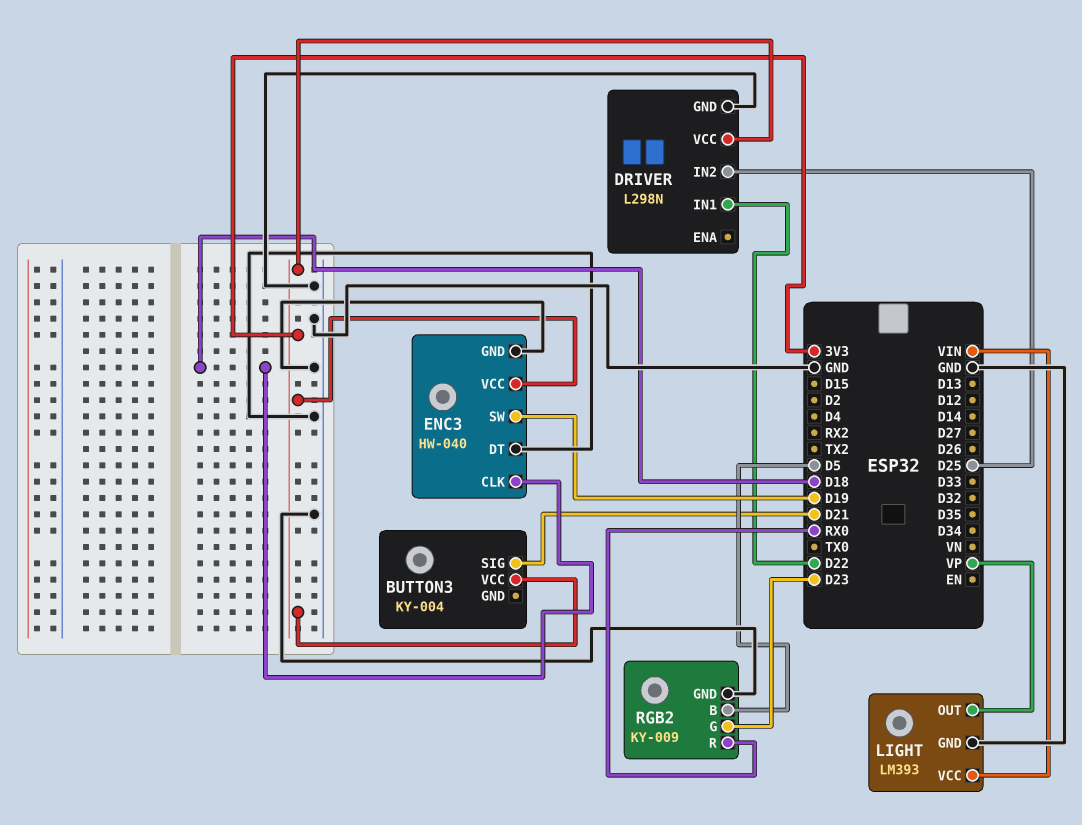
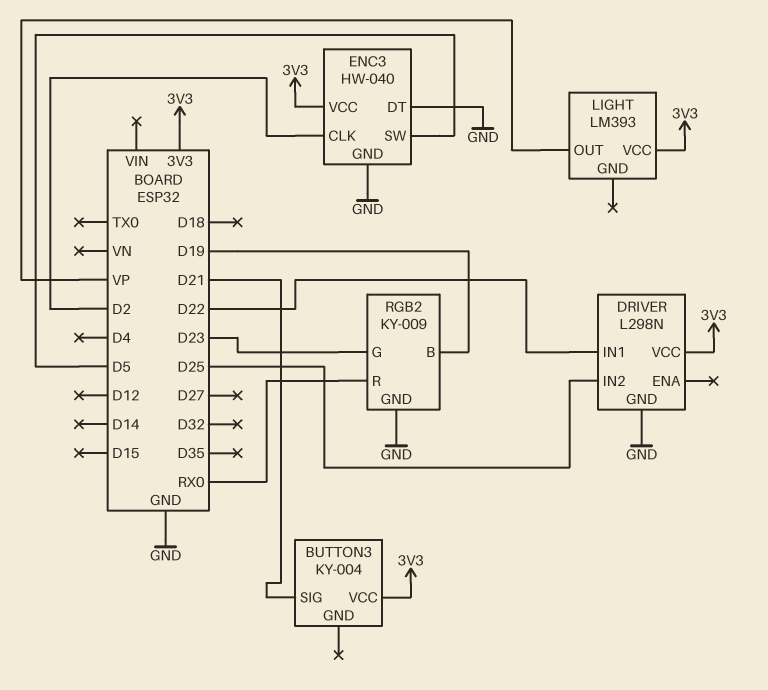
ENC3 pin CLK: D18 -> D2
ENC3 pin SW: D19 -> D5
LIGHT pin GND: GND -> none
LIGHT pin VCC: VIN -> 3V3
RGB2 pin B: D5 -> D19

